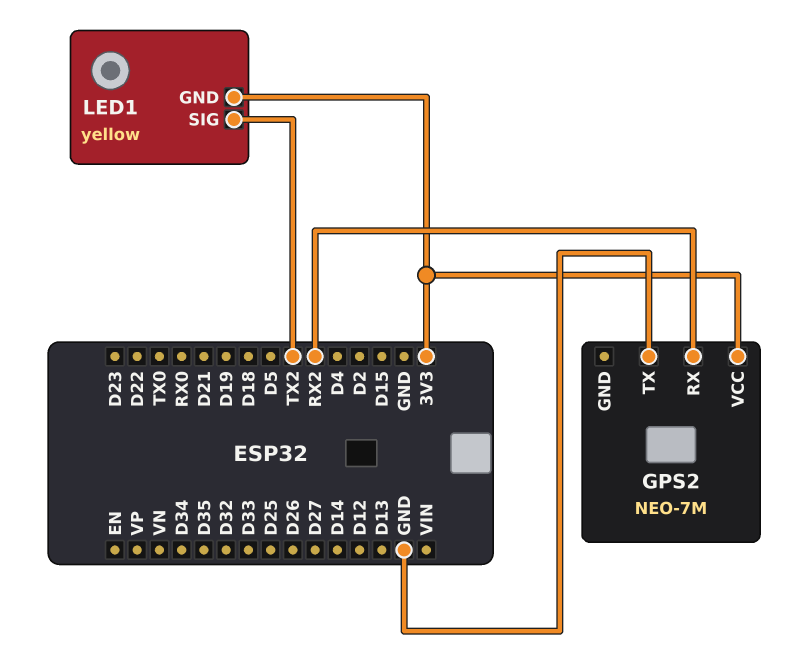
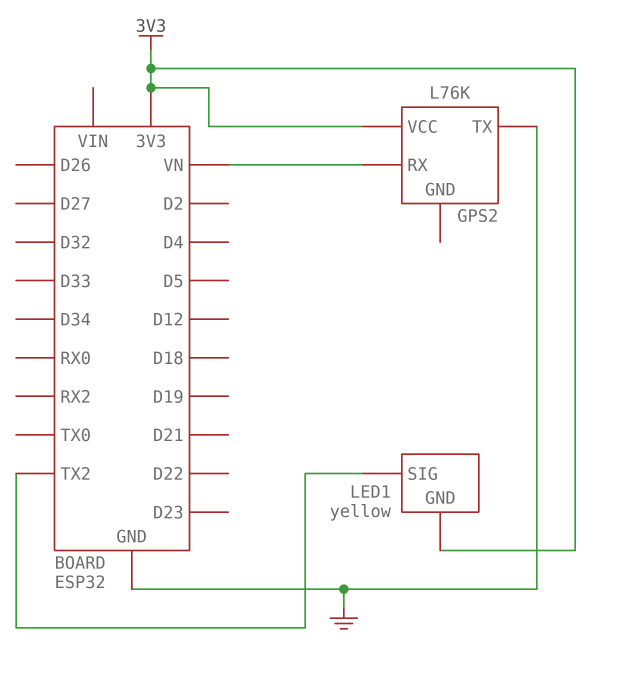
GPS2: NEO-7M -> L76K
GPS2 pin RX: RX2 -> VN

